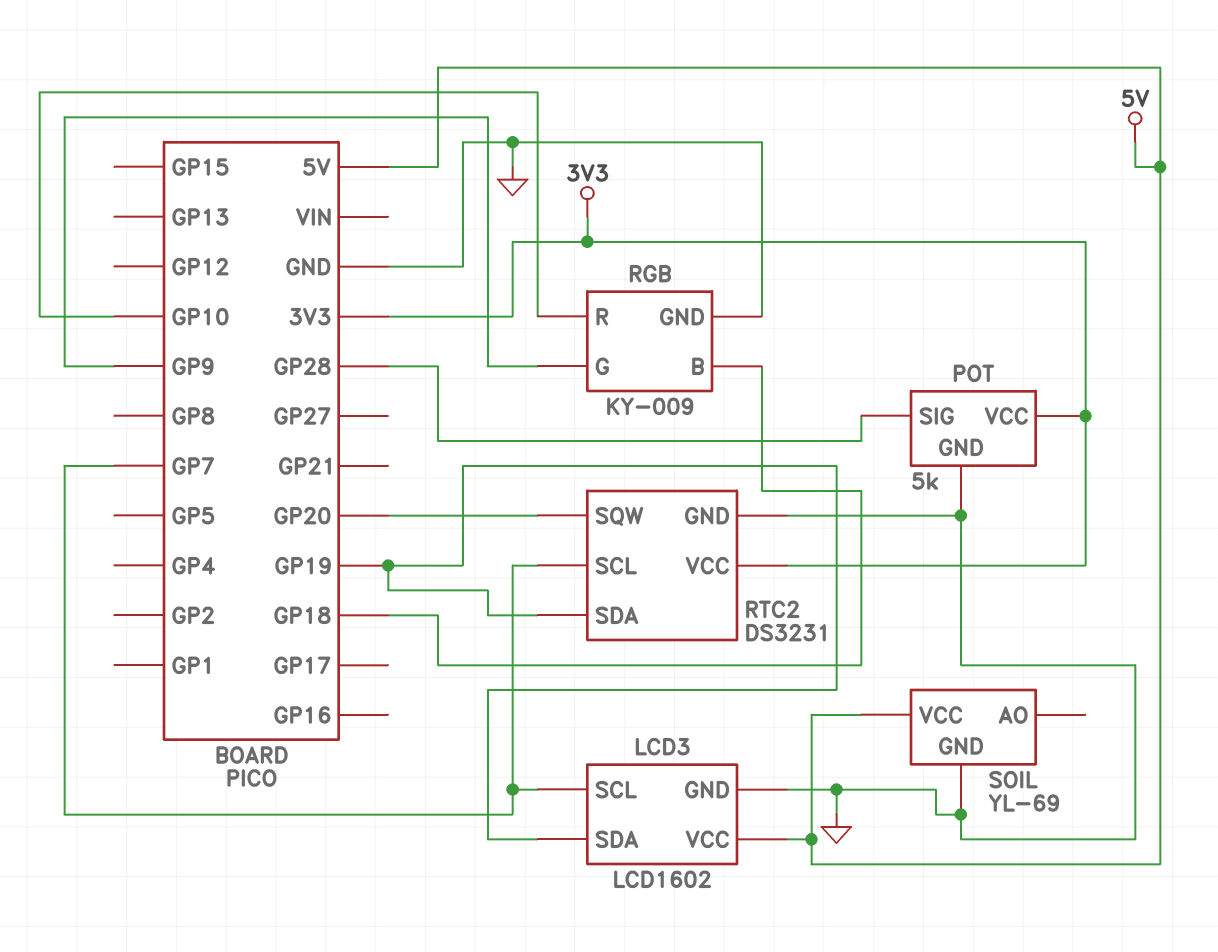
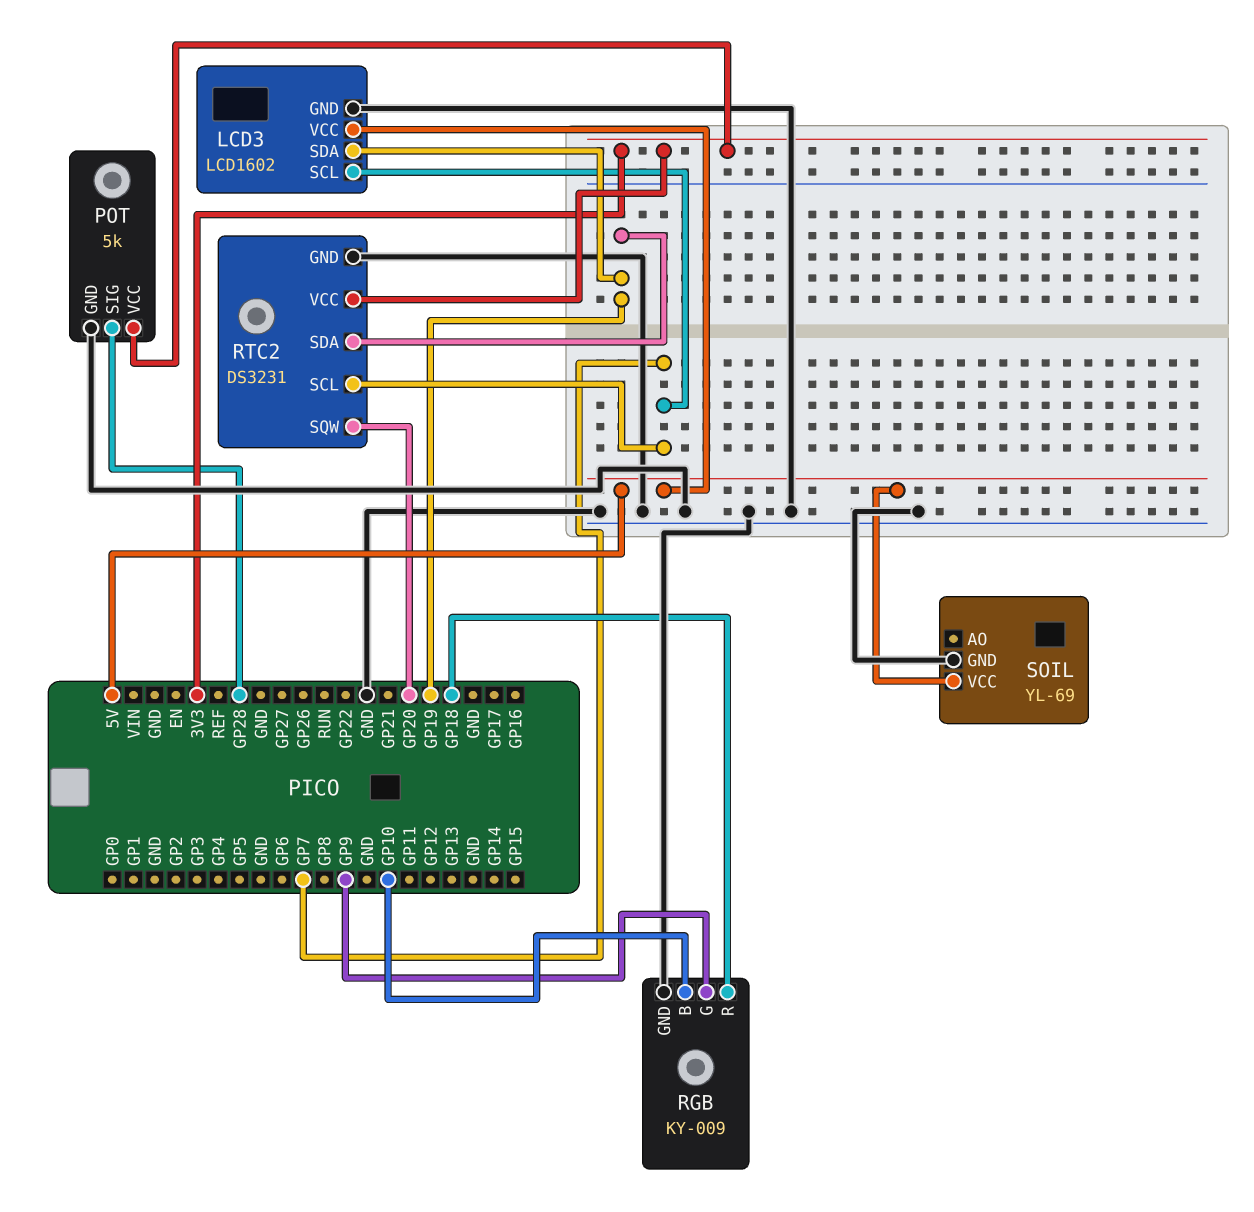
RGB pin B: GP18 -> GP10
RGB pin R: GP10 -> GP18

